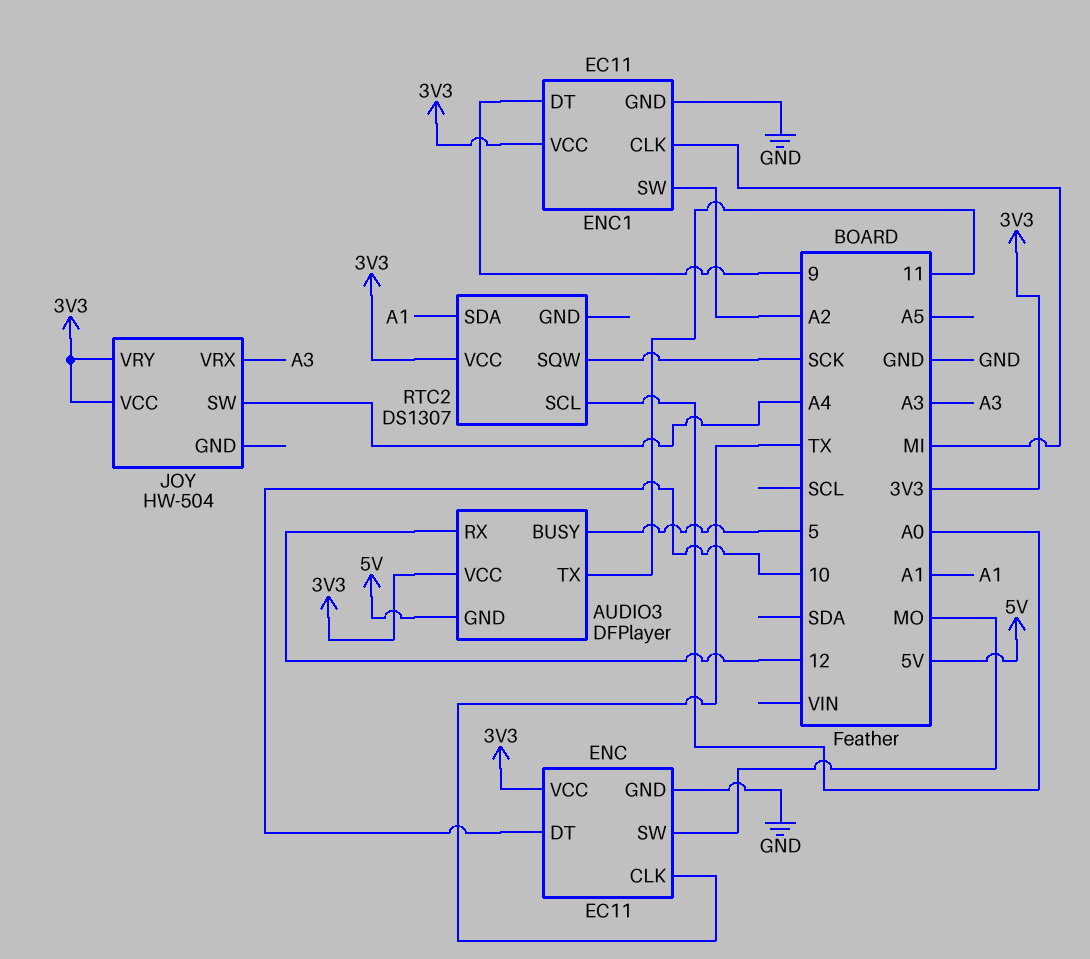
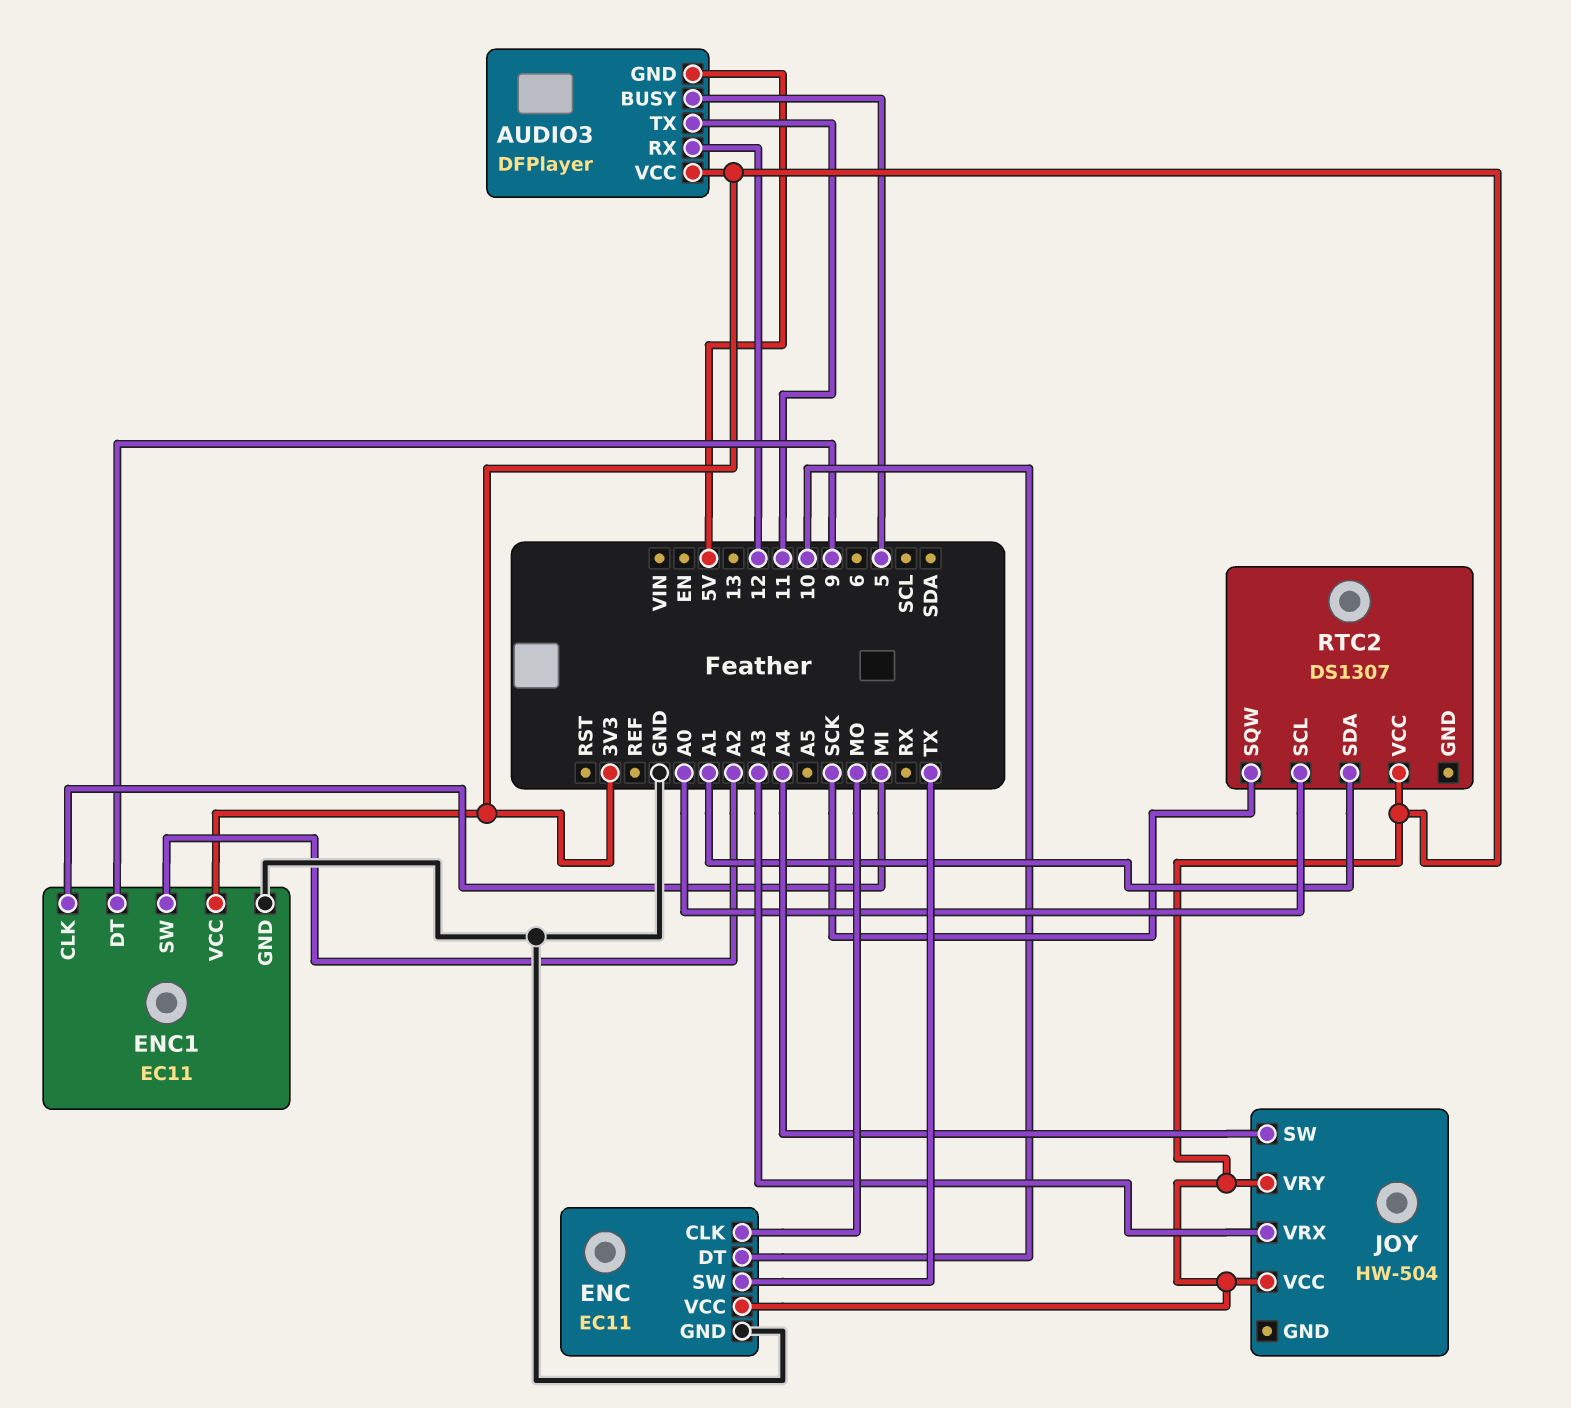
ENC pin CLK: TX -> MO
ENC pin SW: MO -> TX

